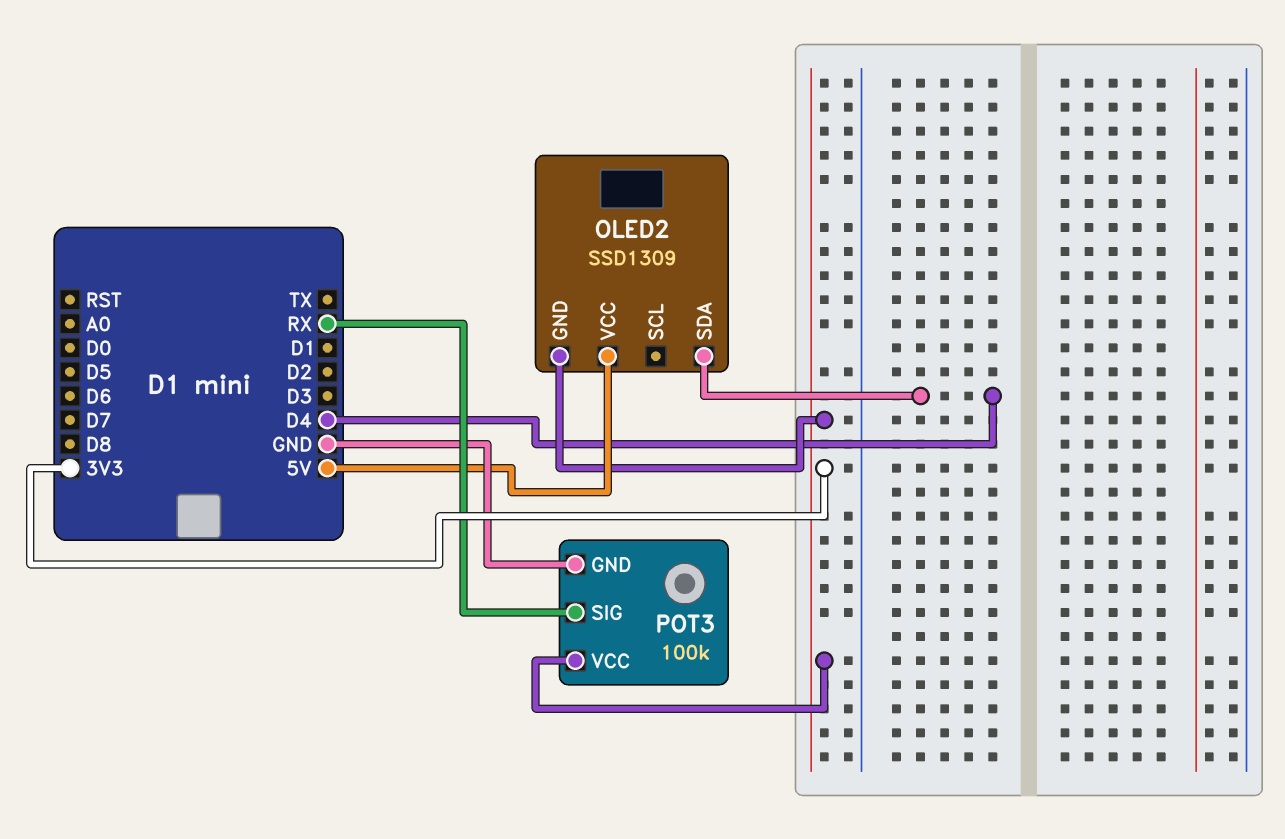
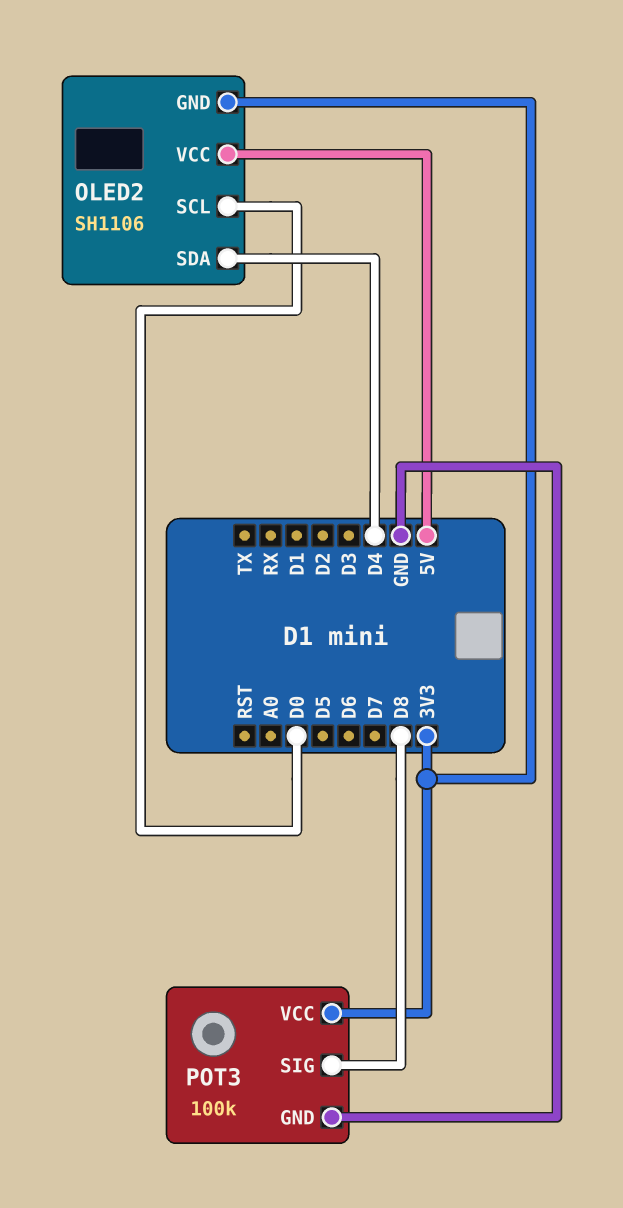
OLED2: SSD1309 -> SH1106
OLED2 pin SCL: none -> D0
POT3 pin SIG: RX -> D8

